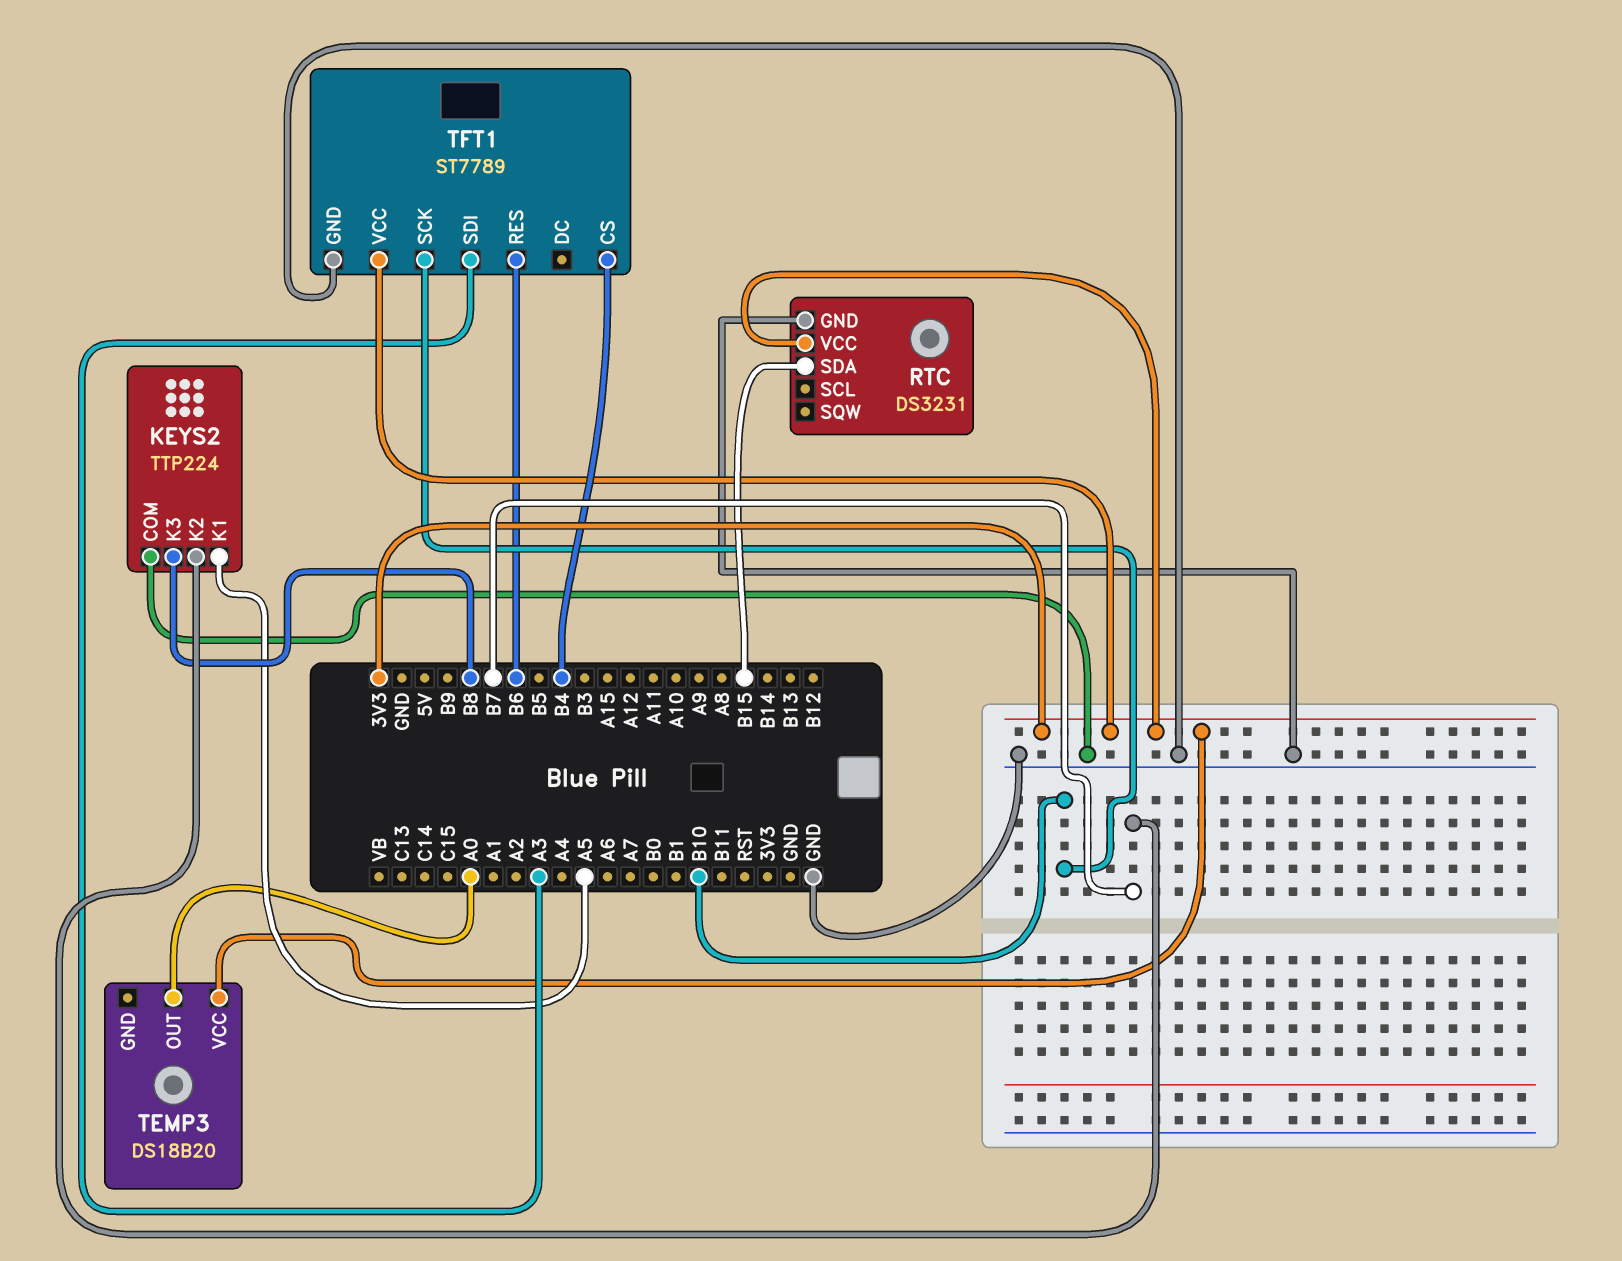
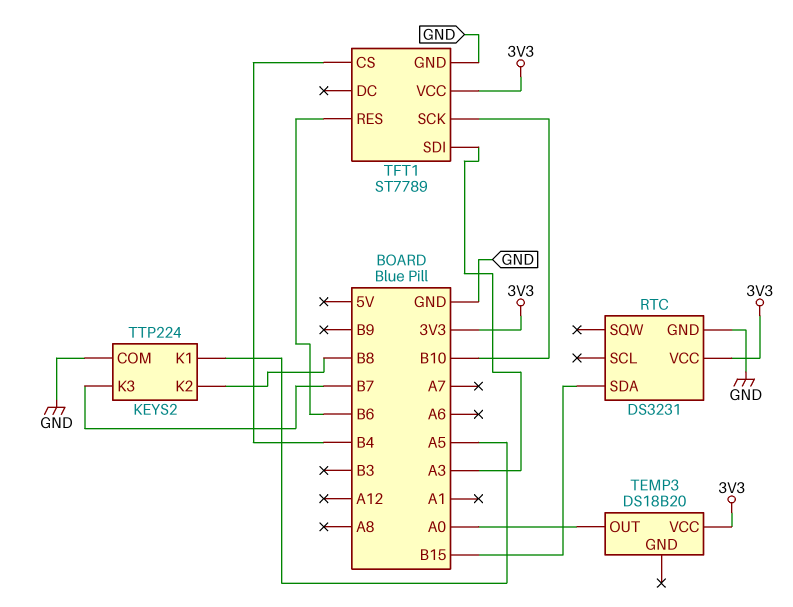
KEYS2 pin K2: B7 -> B8
KEYS2 pin K3: B8 -> B7

